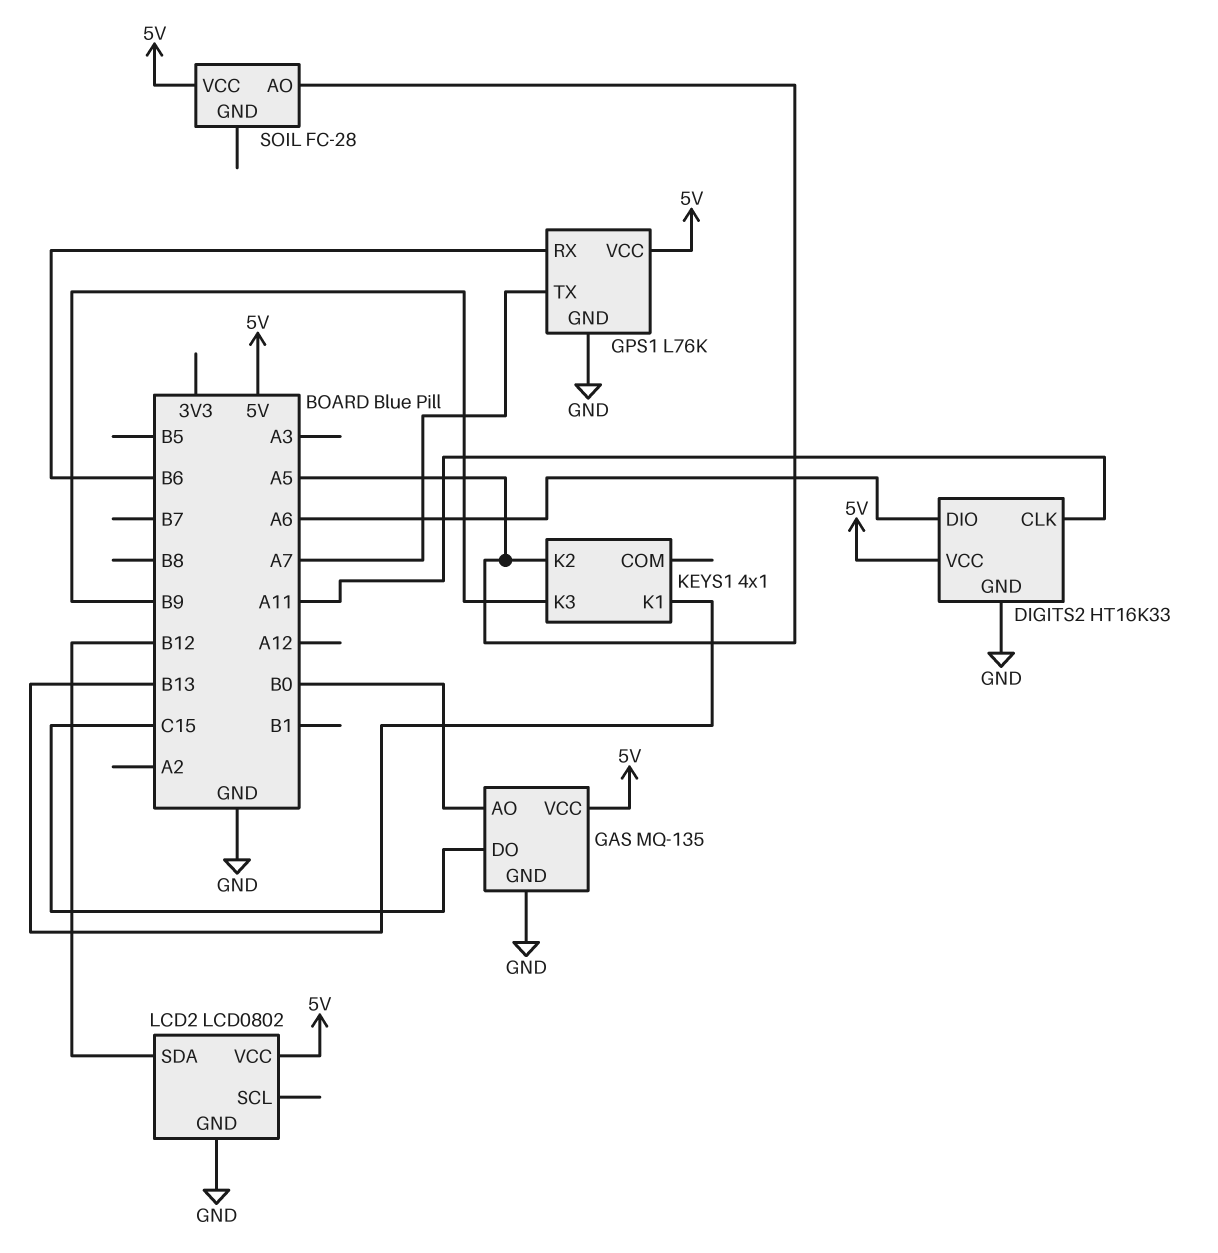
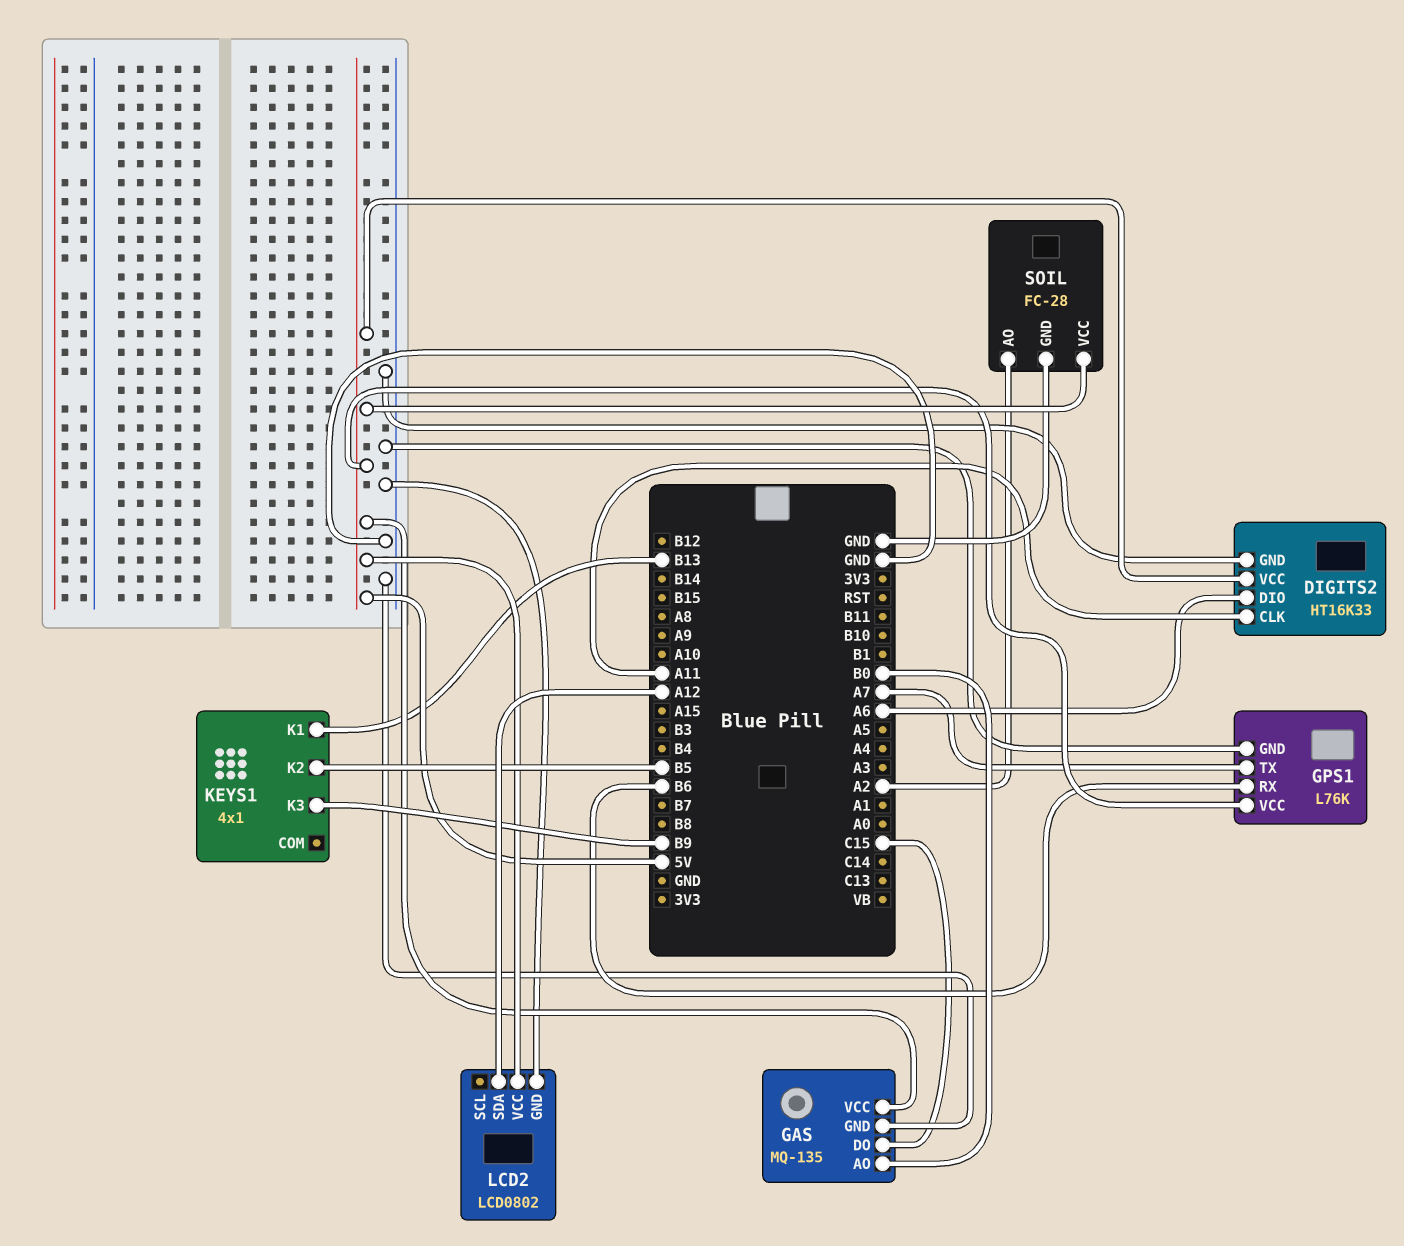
KEYS1 pin K2: A5 -> B5
LCD2 pin SDA: B12 -> A12
SOIL pin AO: A5 -> A2
SOIL pin GND: none -> GND

